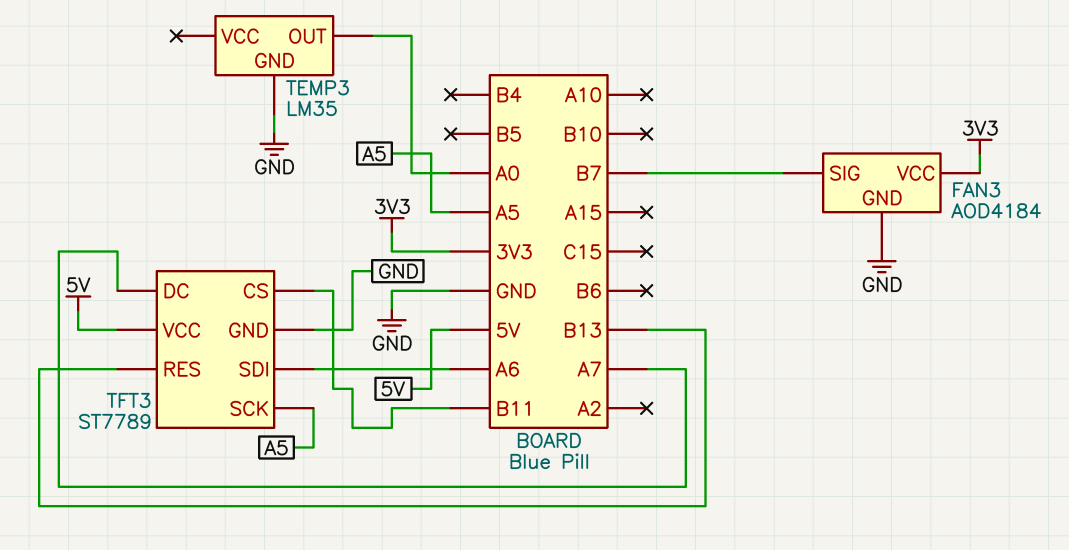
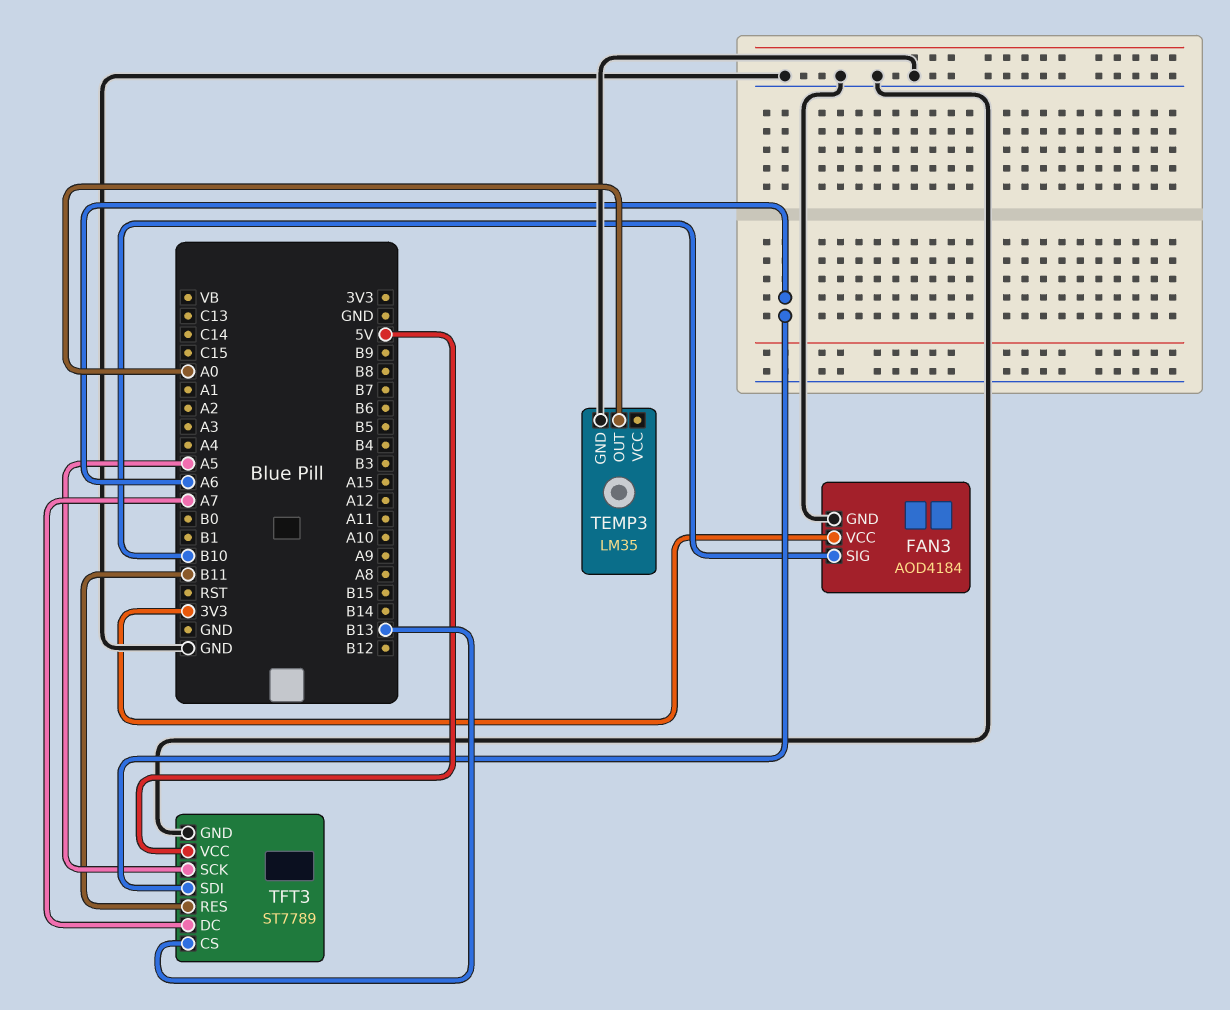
FAN3 pin SIG: B7 -> B10
TFT3 pin CS: B11 -> B13
TFT3 pin RES: B13 -> B11

